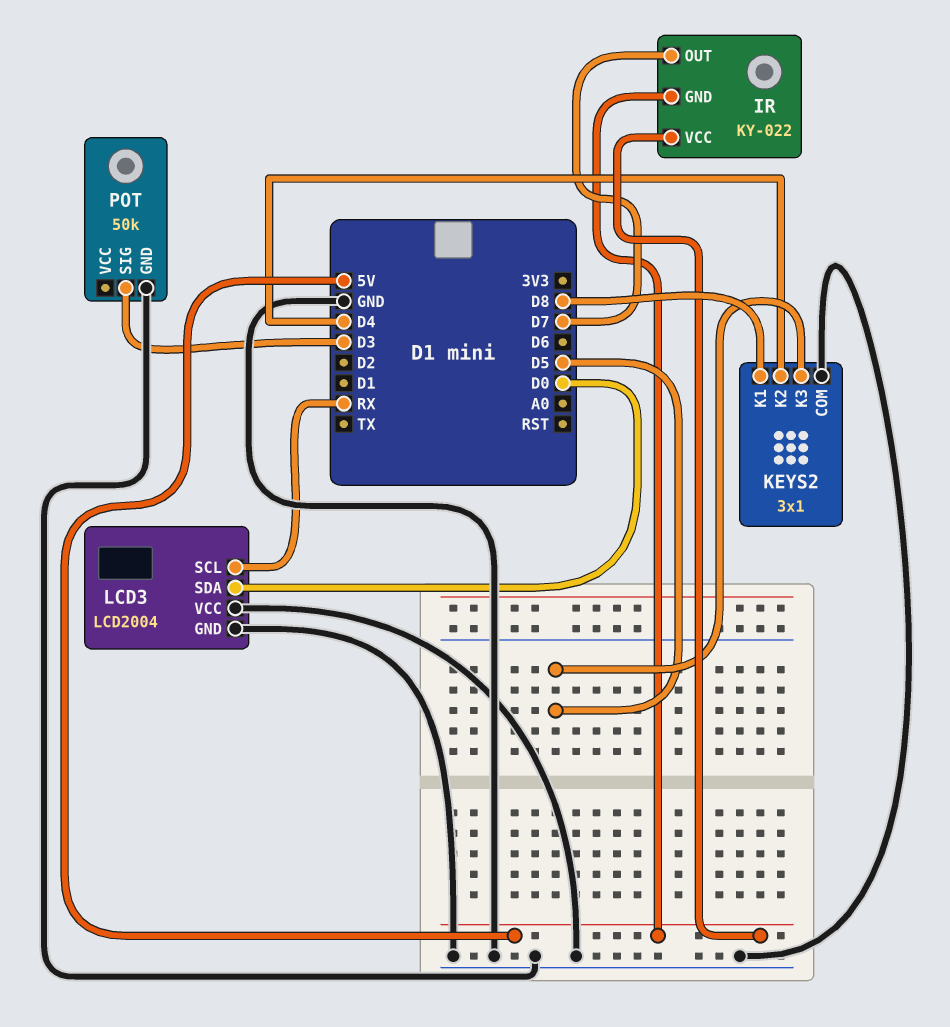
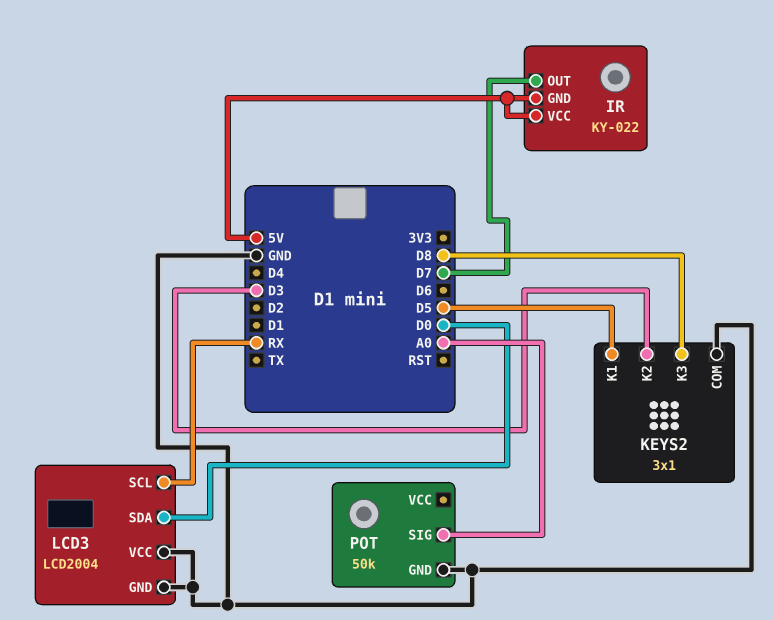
KEYS2 pin K1: D8 -> D5
KEYS2 pin K2: D4 -> D3
KEYS2 pin K3: D5 -> D8
POT pin SIG: D3 -> A0

